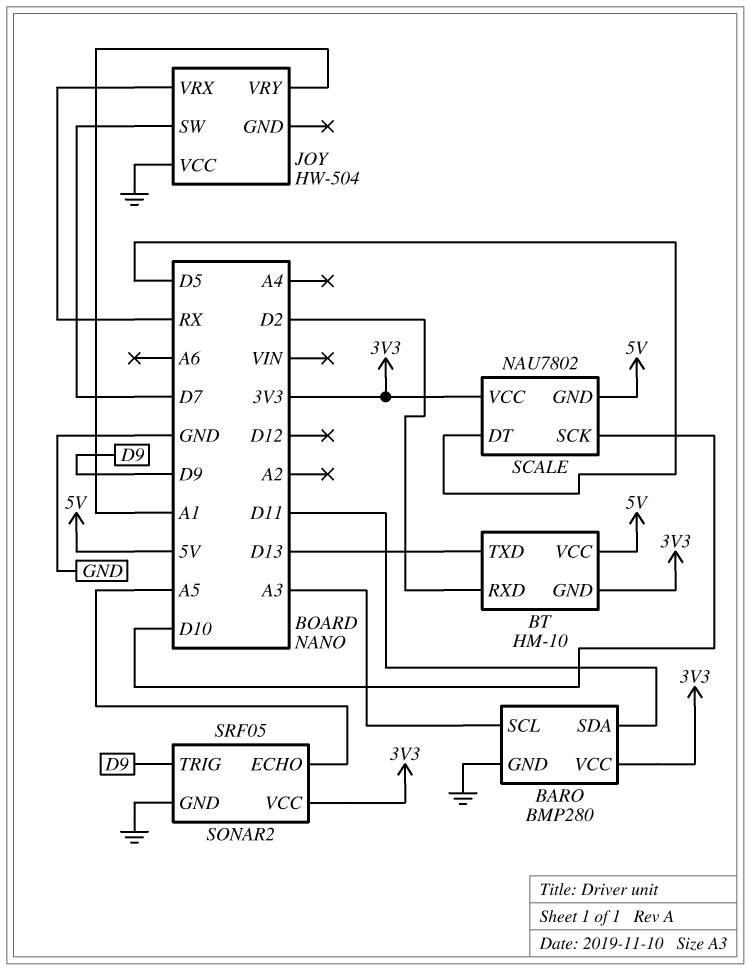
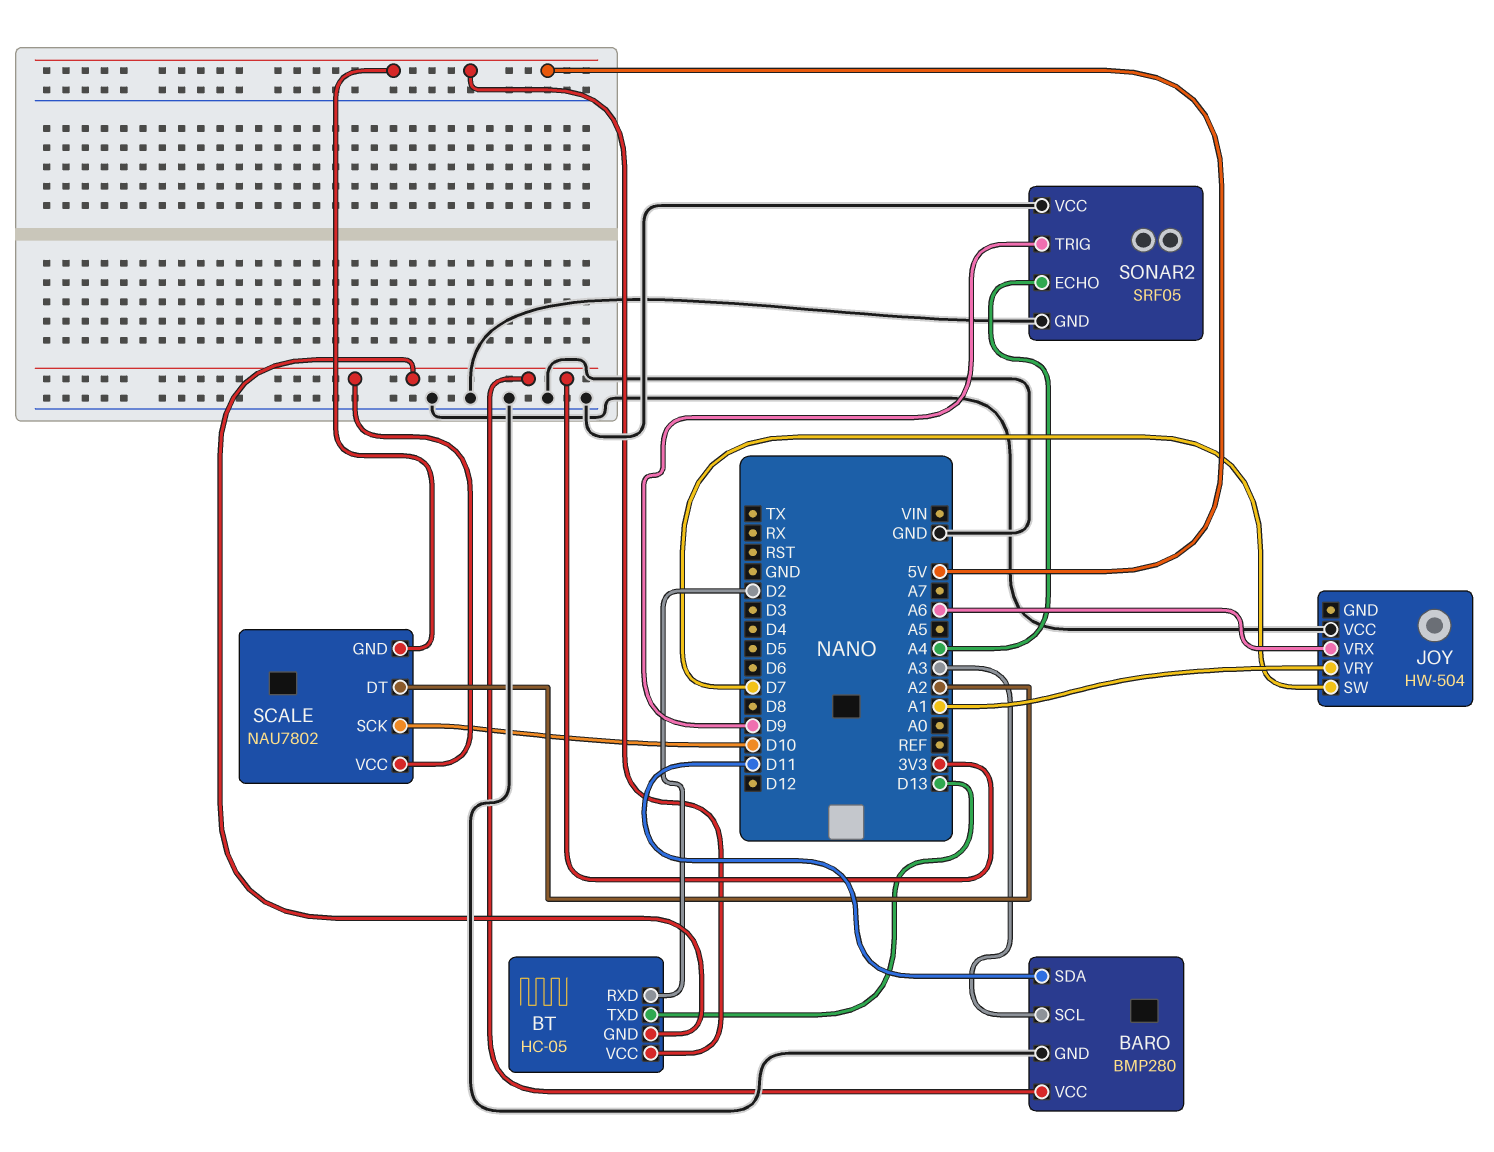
BT: HM-10 -> HC-05
JOY pin VRX: RX -> A6
SCALE pin DT: D5 -> A2
SONAR2 pin ECHO: A5 -> A4
SONAR2 pin VCC: 3V3 -> GND

